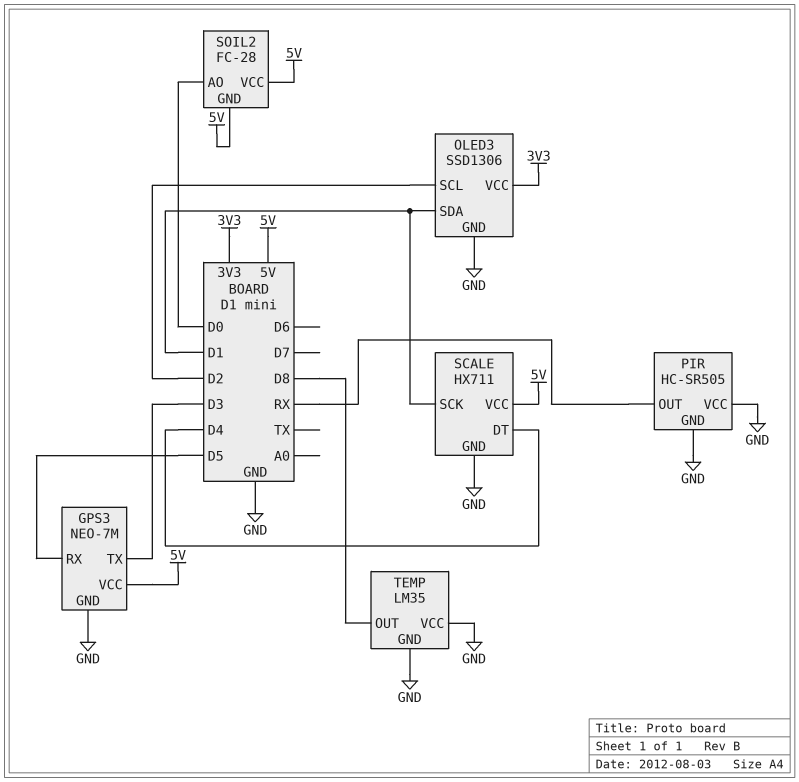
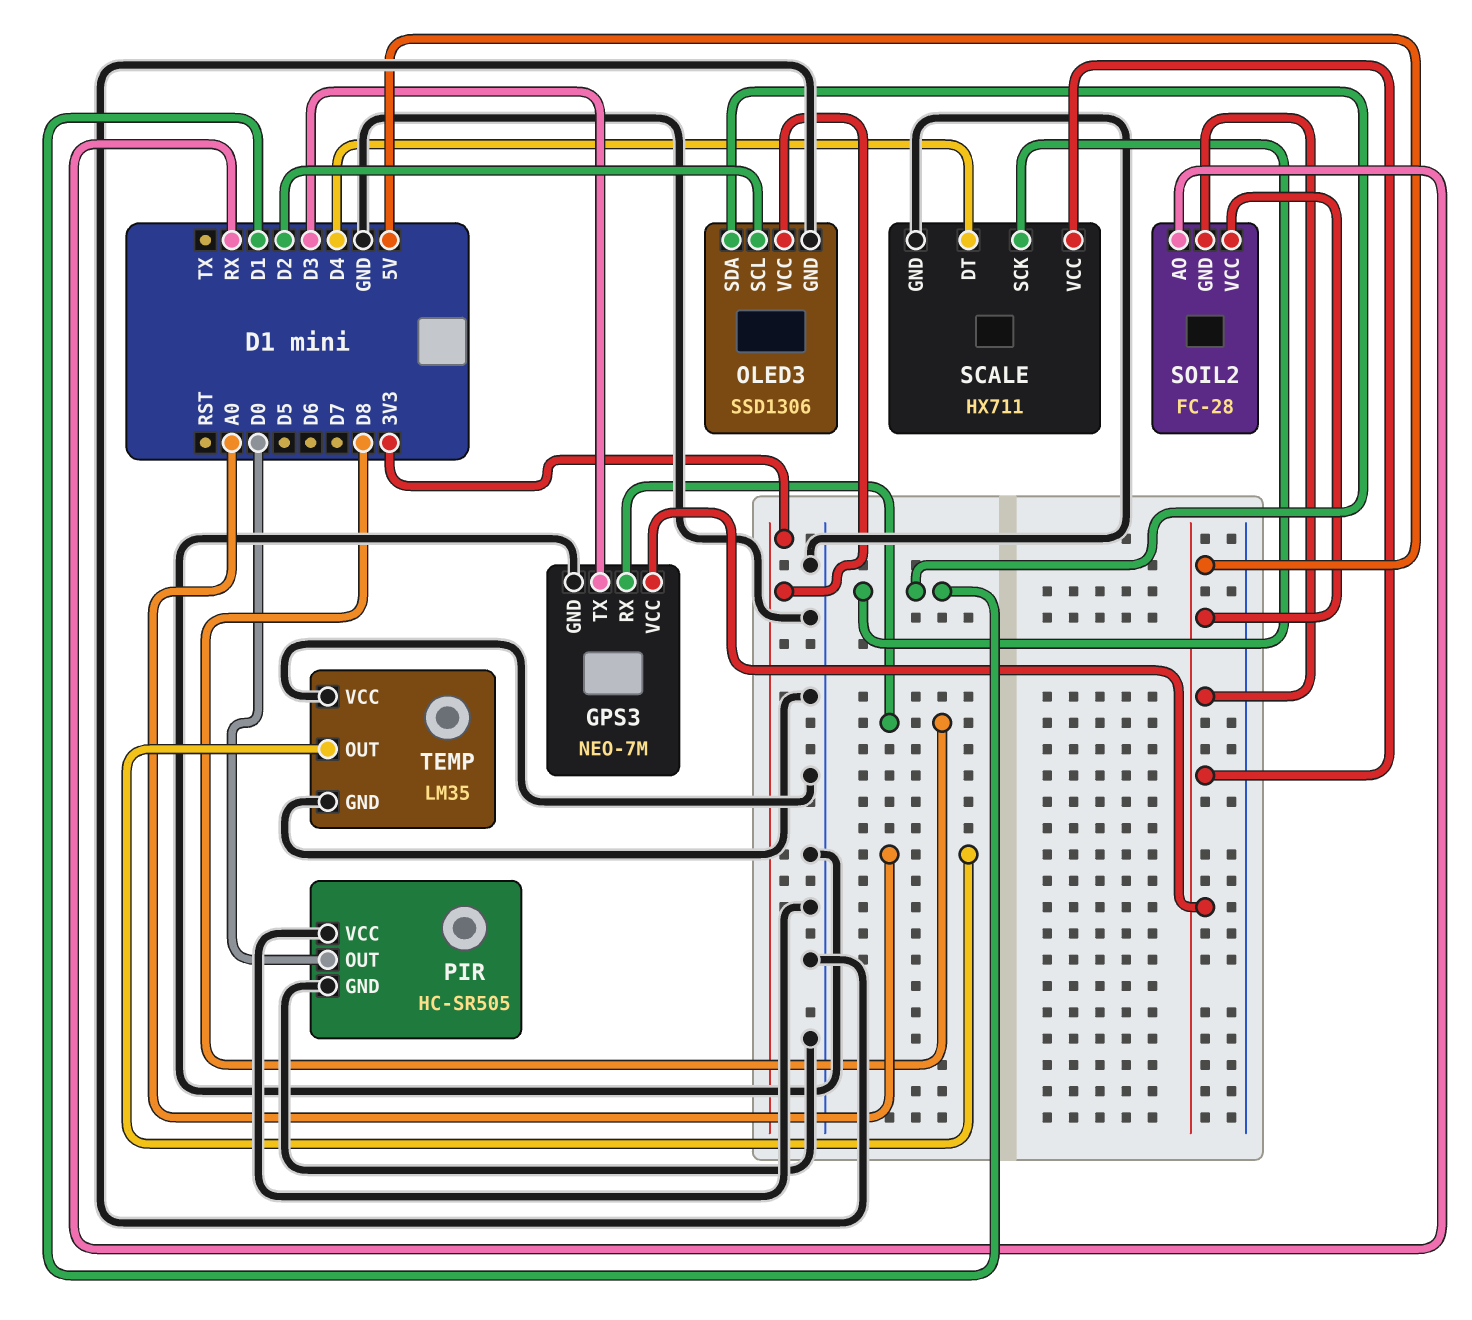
GPS3 pin RX: D5 -> D8
PIR pin OUT: RX -> D0
SOIL2 pin AO: D0 -> RX
TEMP pin OUT: D8 -> A0

